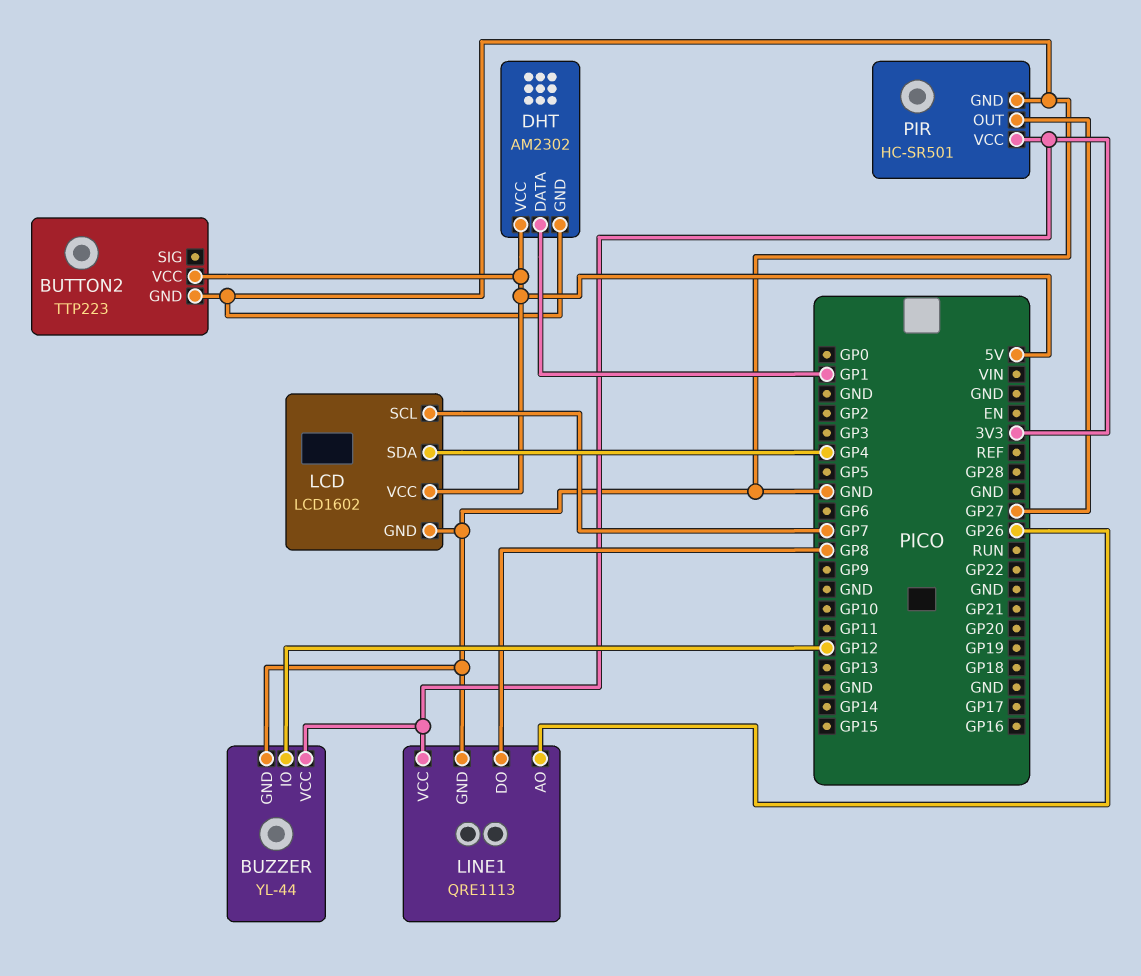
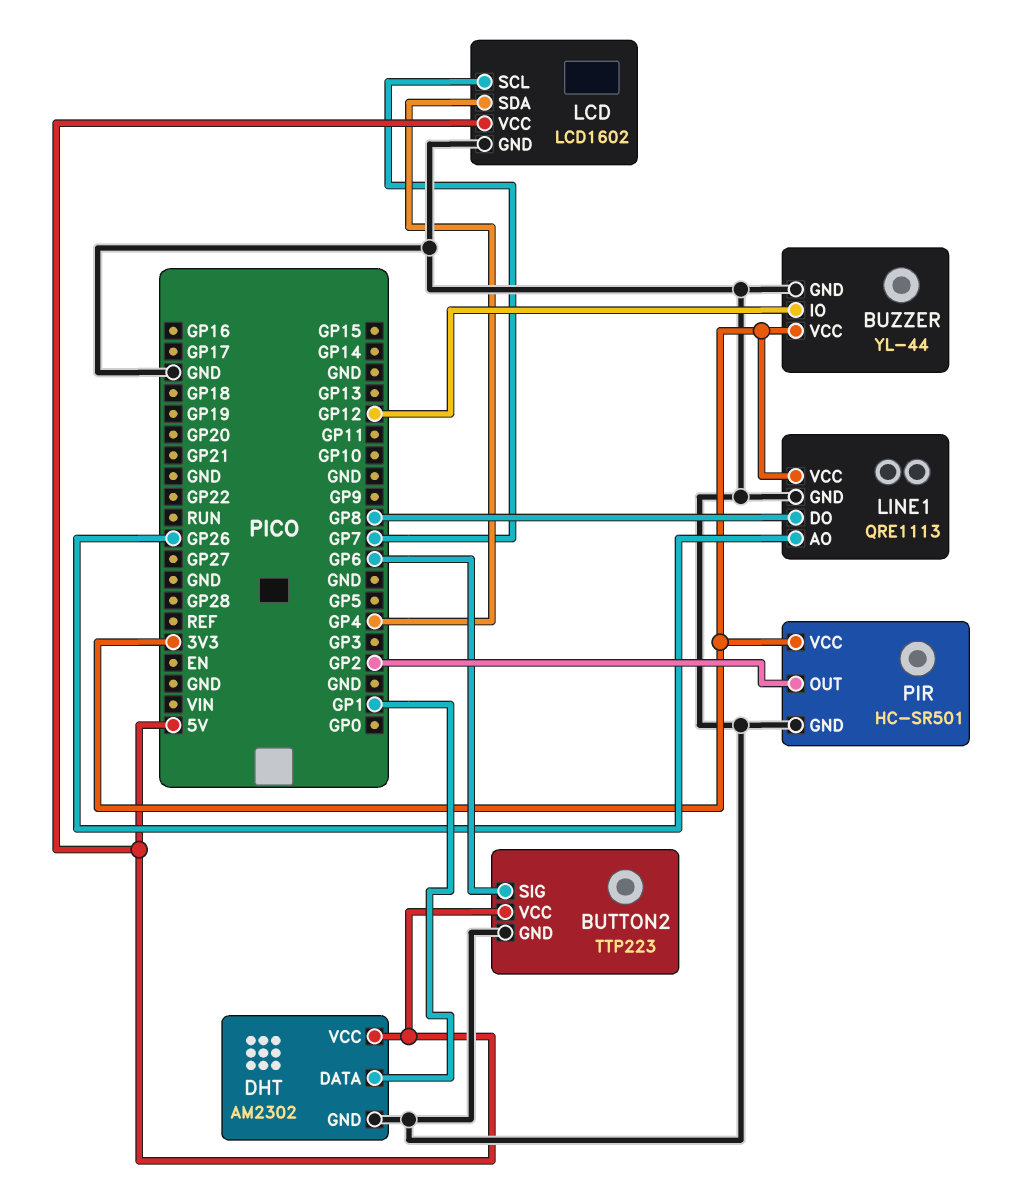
BUTTON2 pin SIG: none -> GP6
PIR pin OUT: GP27 -> GP2

